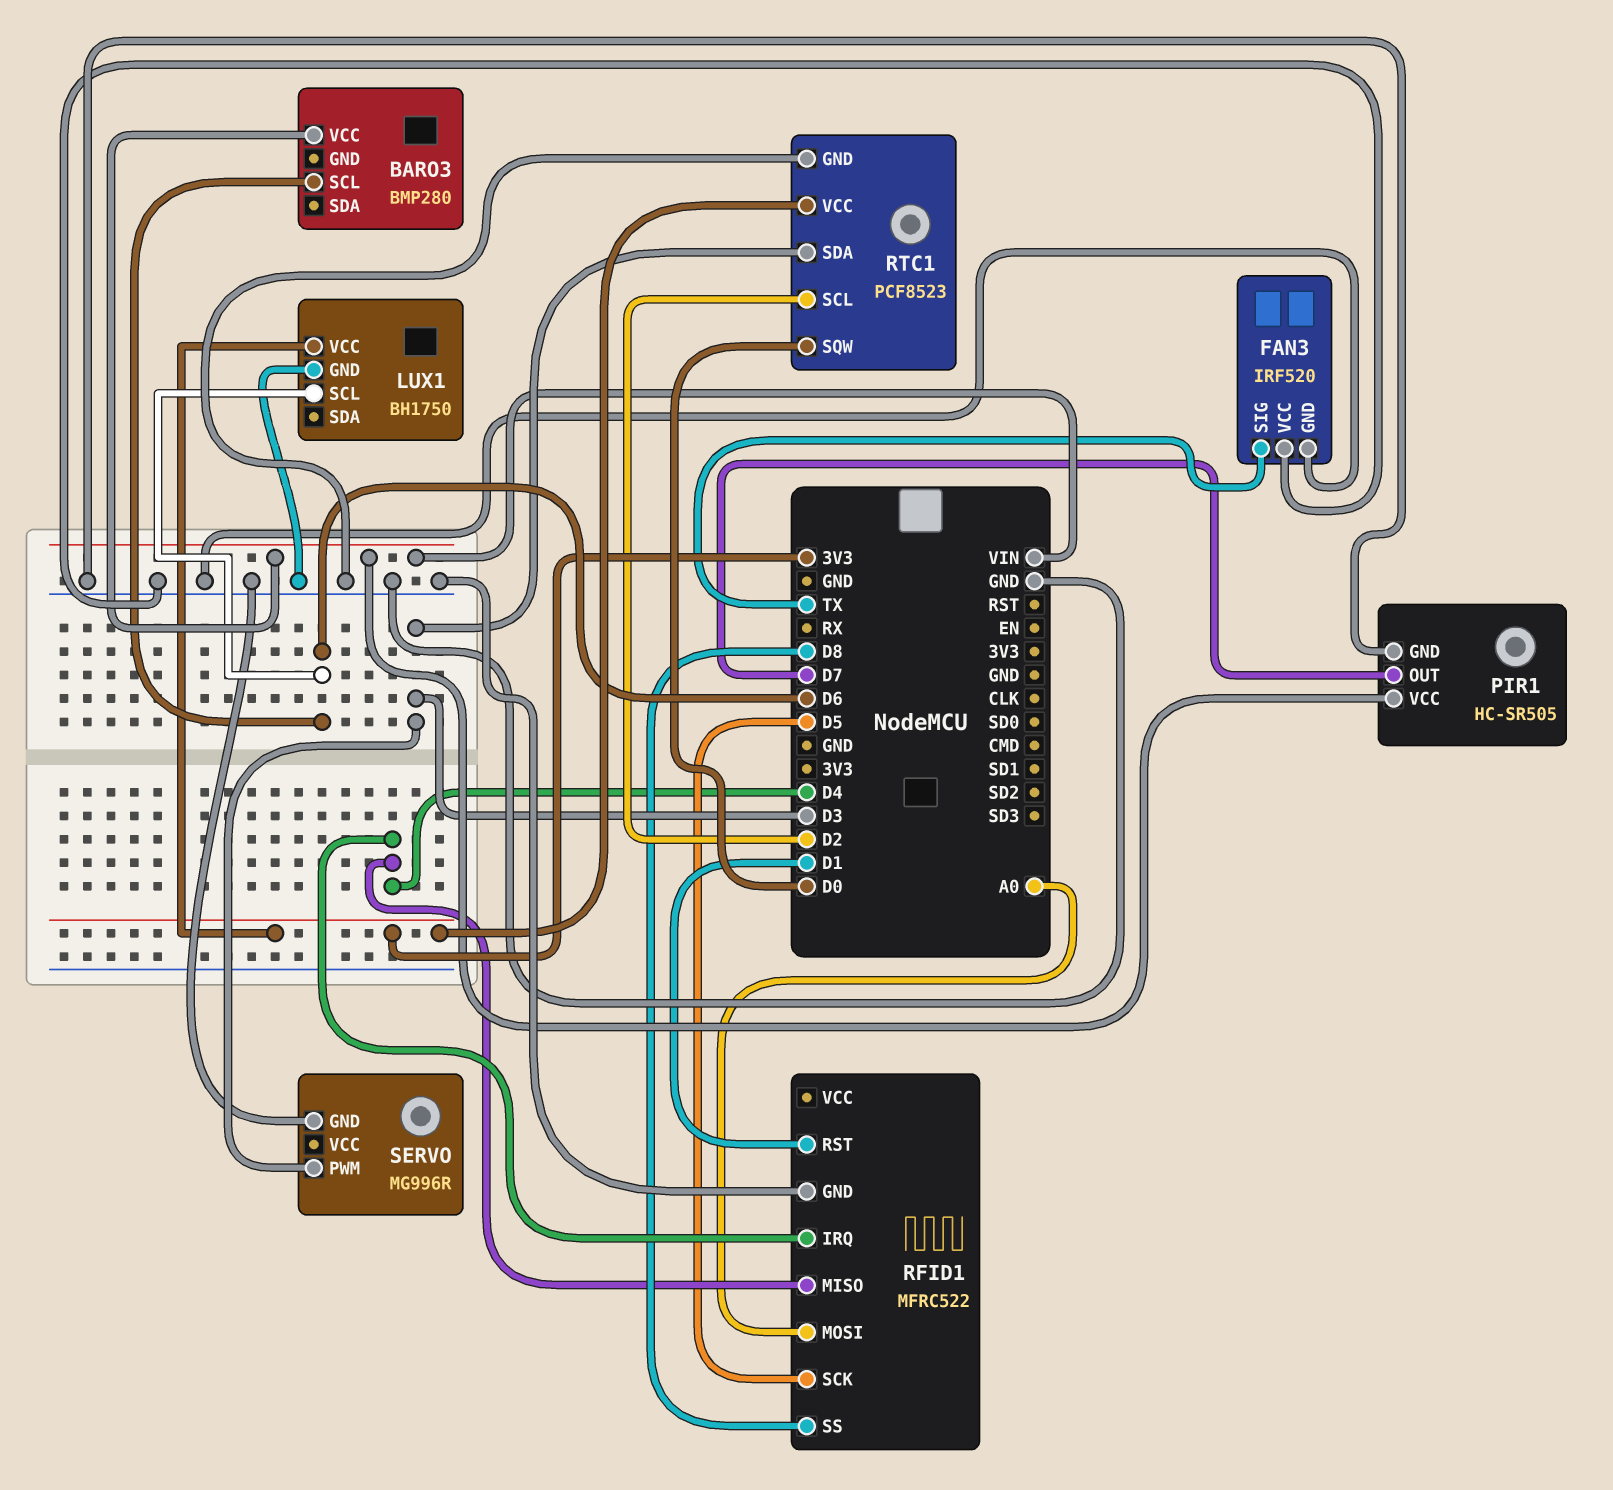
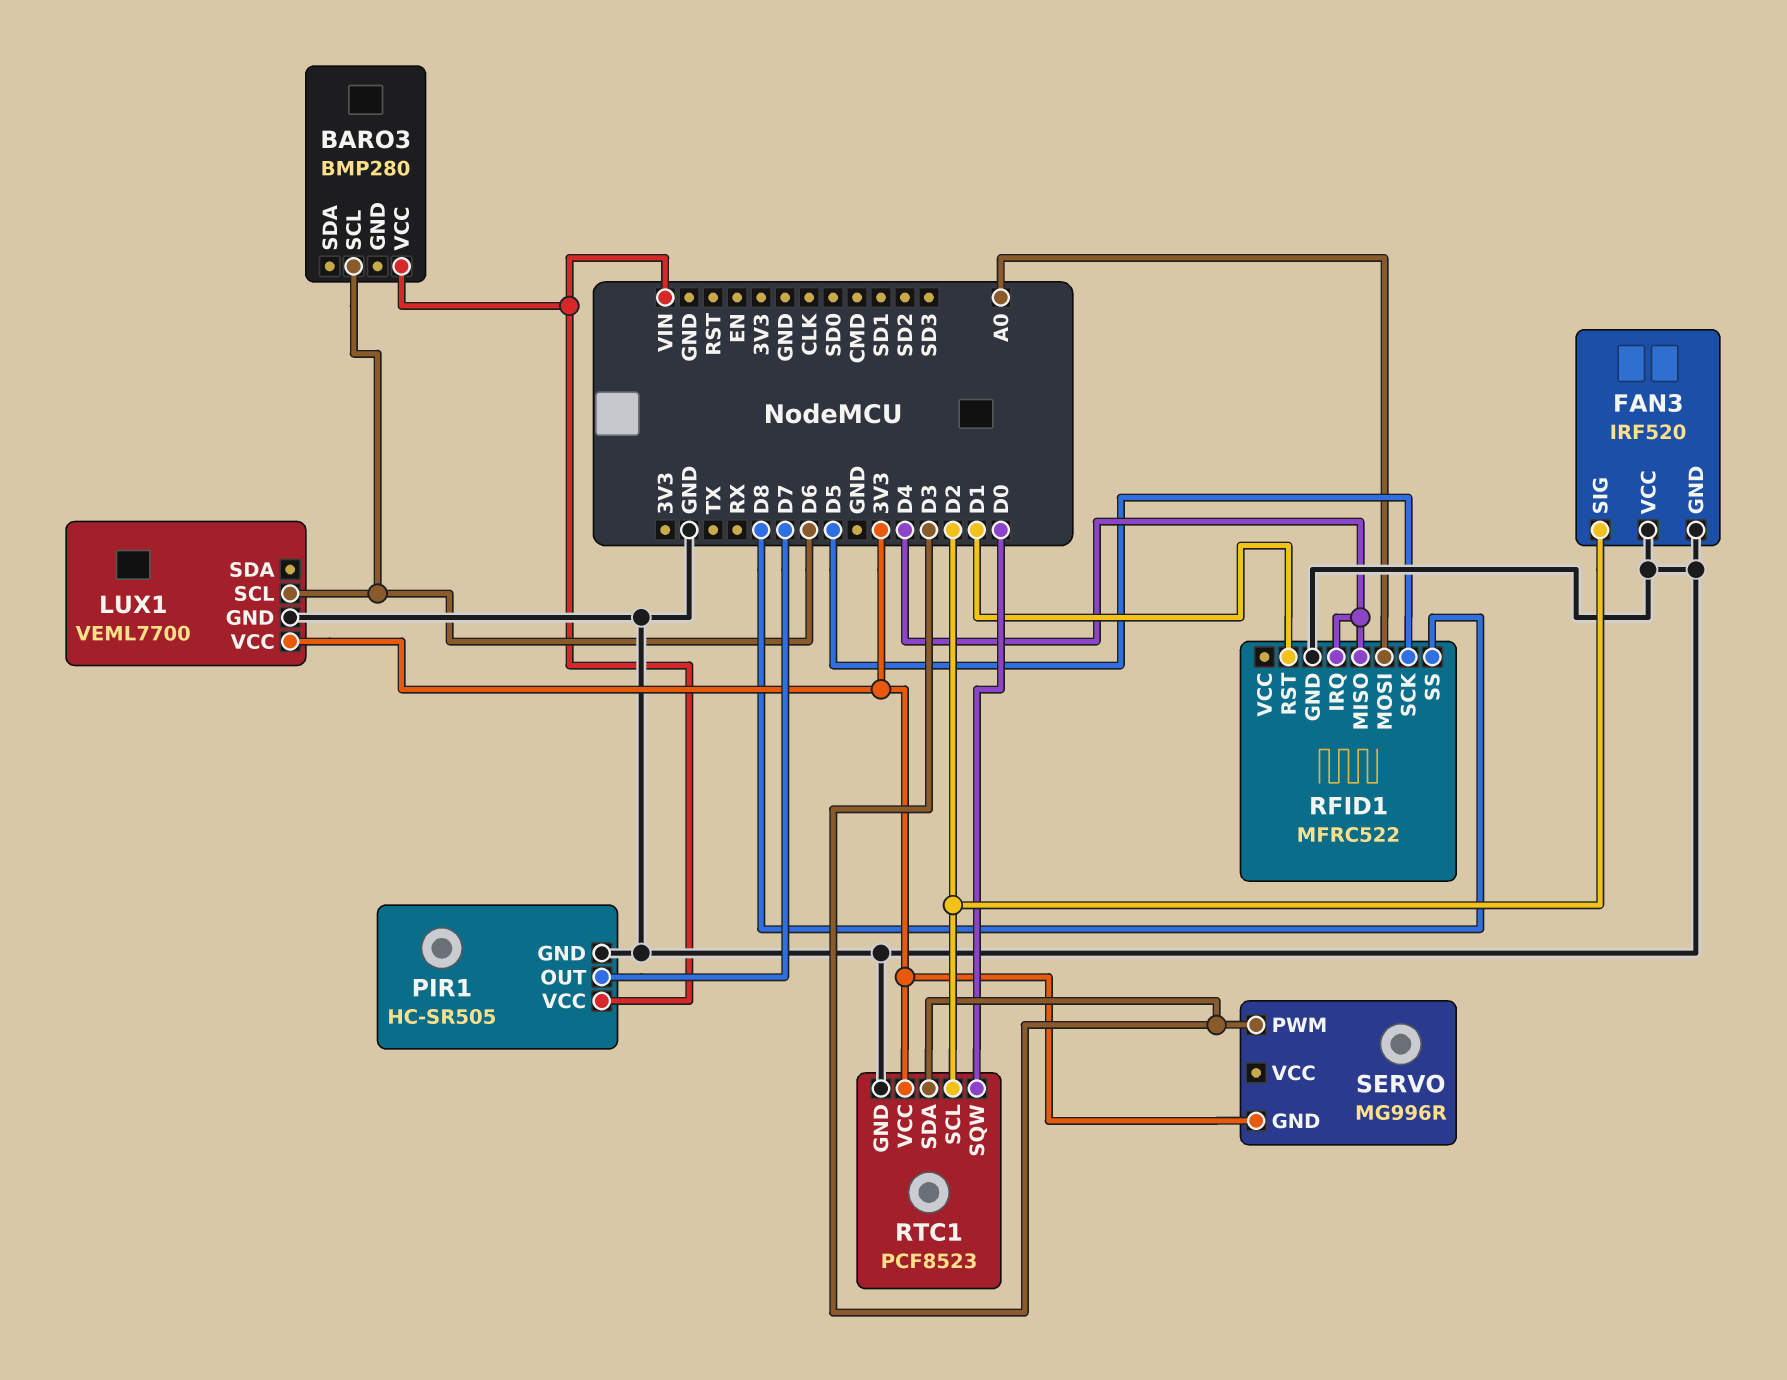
FAN3 pin SIG: TX -> D2
LUX1: BH1750 -> VEML7700
SERVO pin GND: GND -> 3V3

